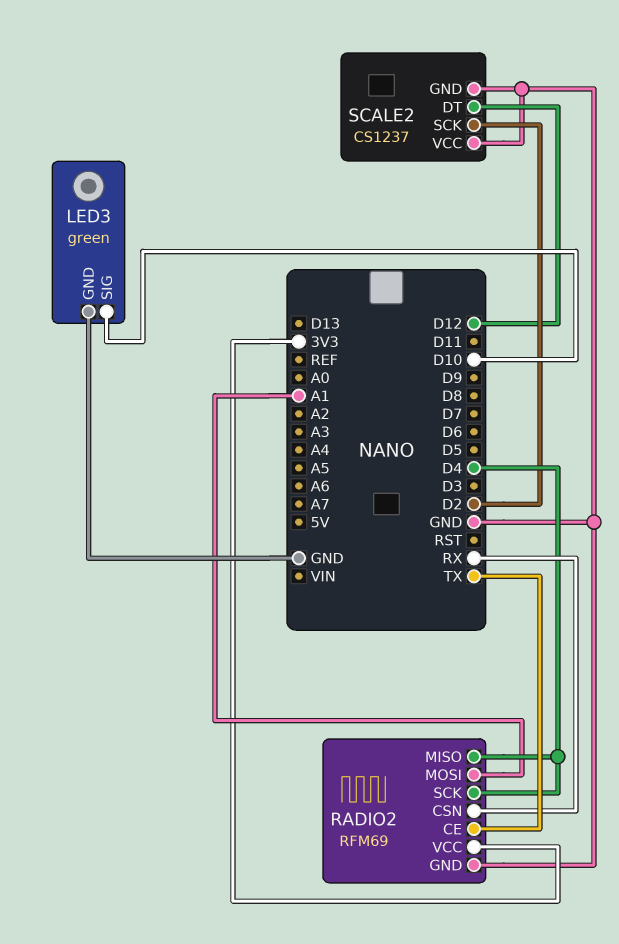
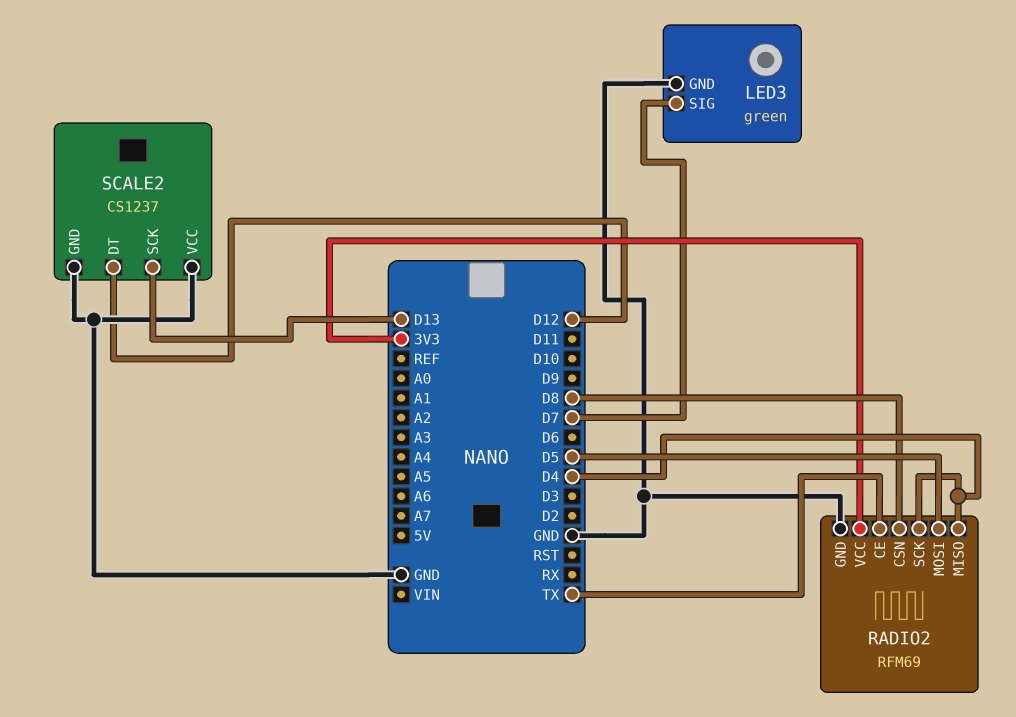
LED3 pin SIG: D10 -> D7
RADIO2 pin CSN: RX -> D8
RADIO2 pin MOSI: A1 -> D5
SCALE2 pin SCK: D2 -> D13

